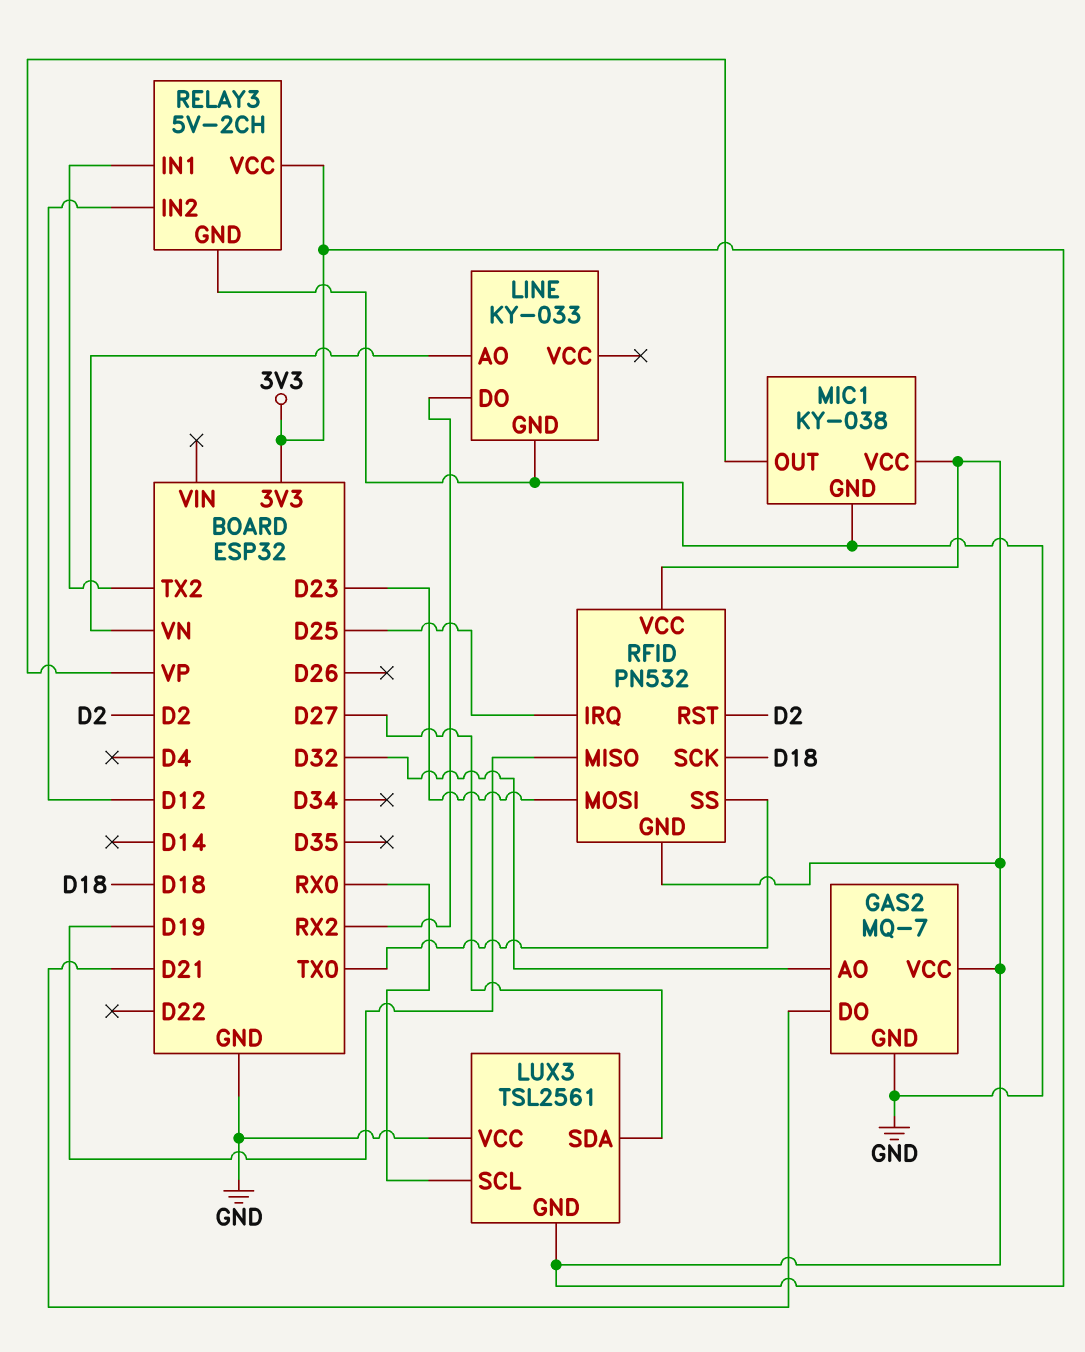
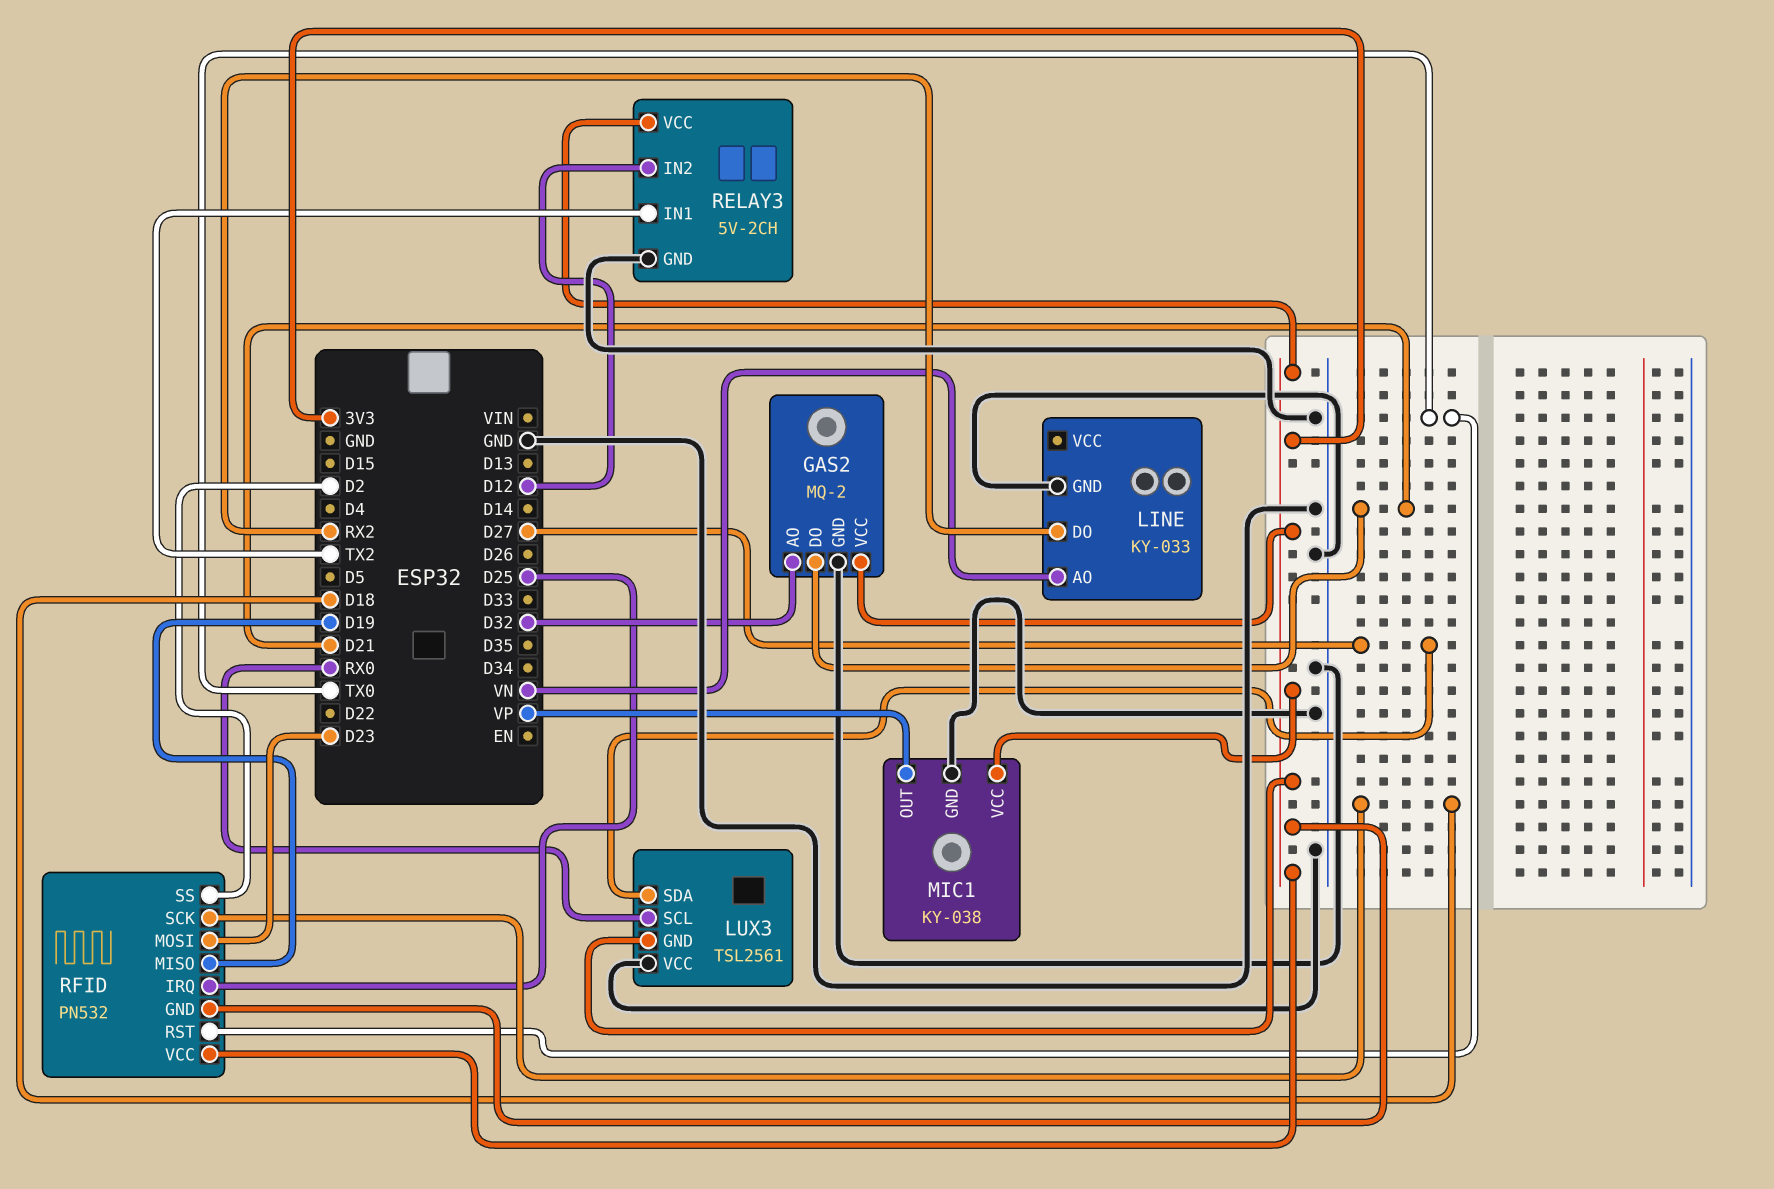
GAS2: MQ-7 -> MQ-2
RFID pin RST: D2 -> TX0
RFID pin SS: TX0 -> D2

